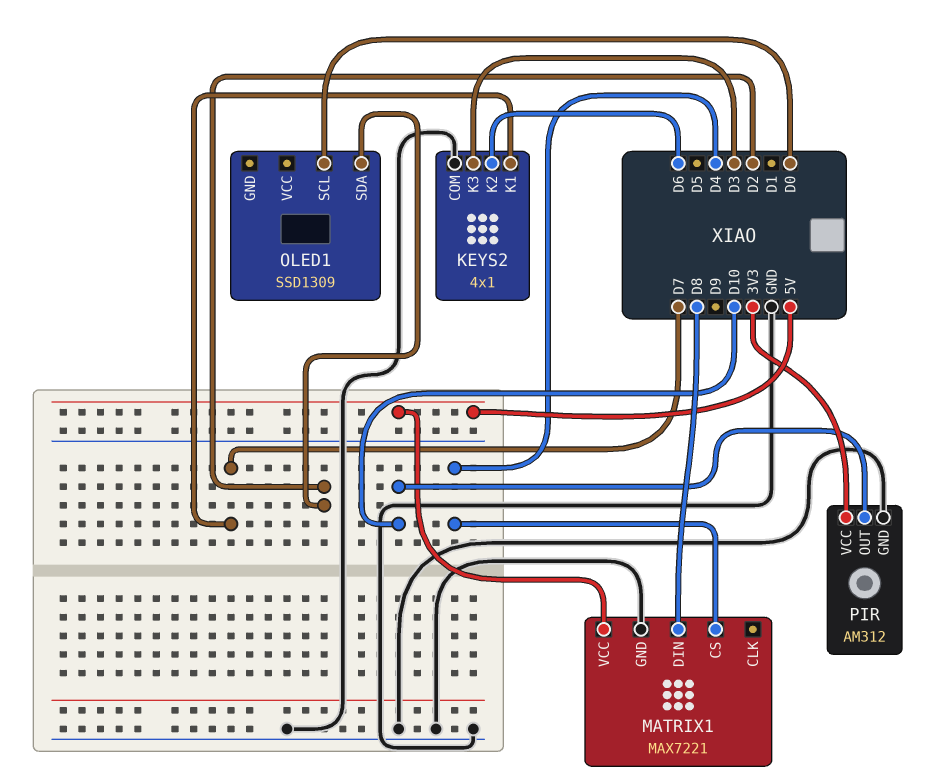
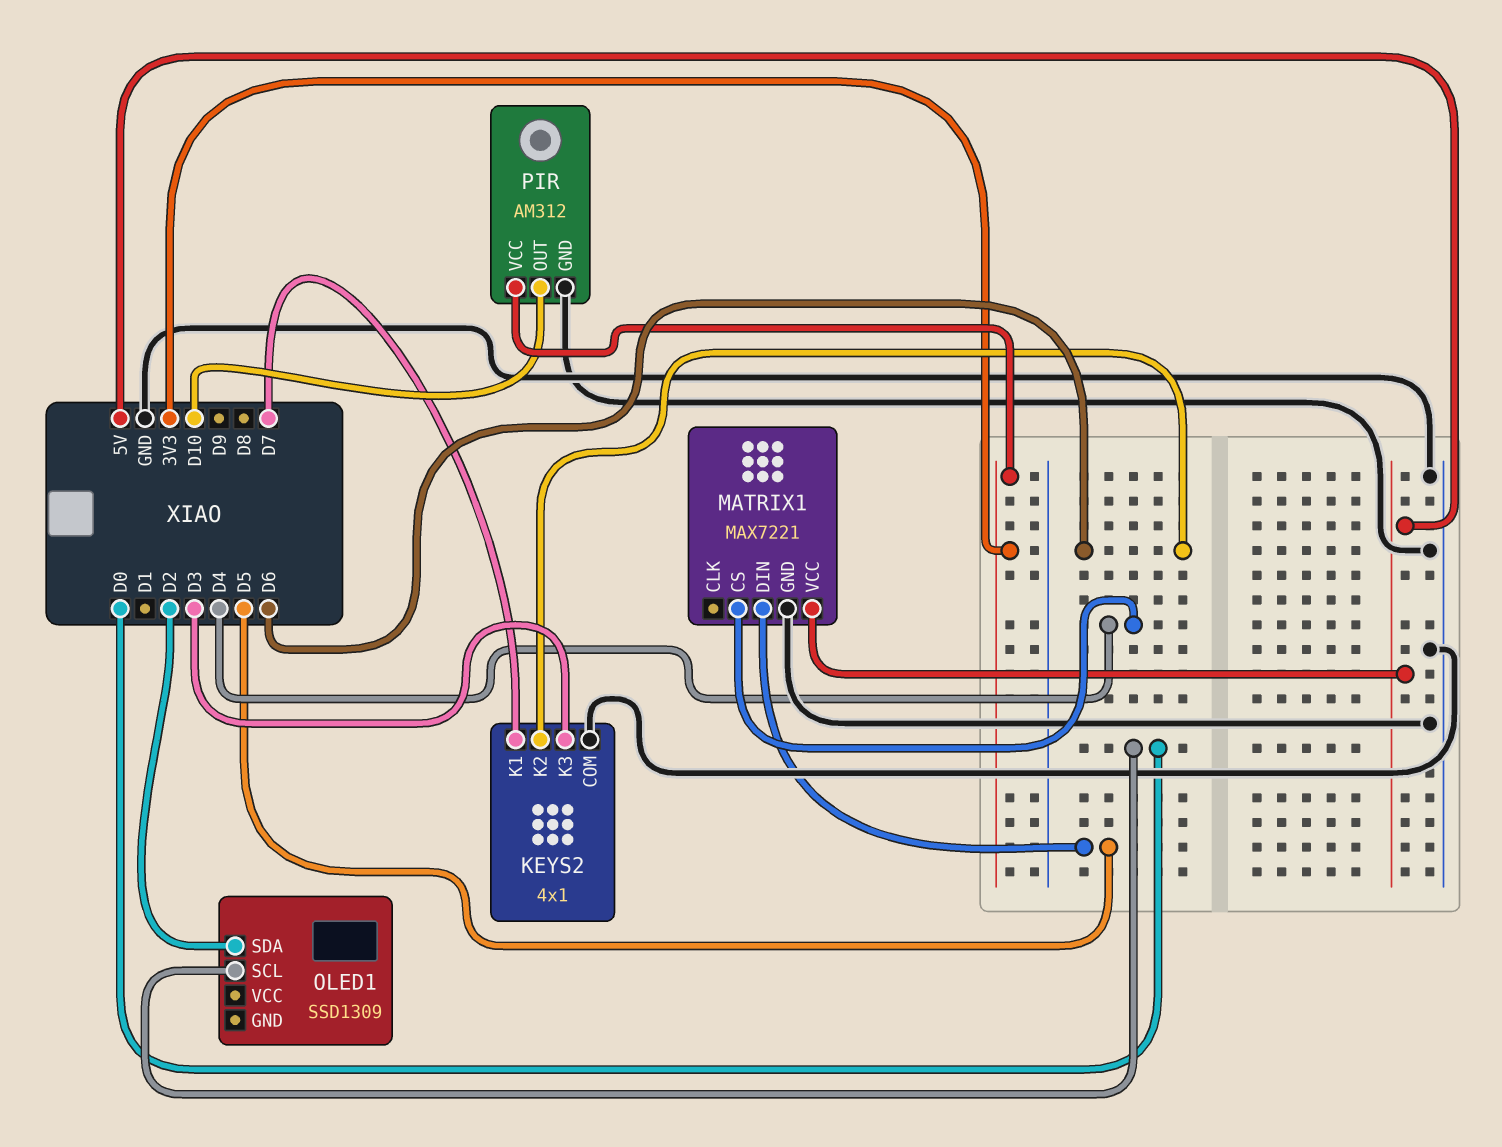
MATRIX1 pin DIN: D8 -> D5

